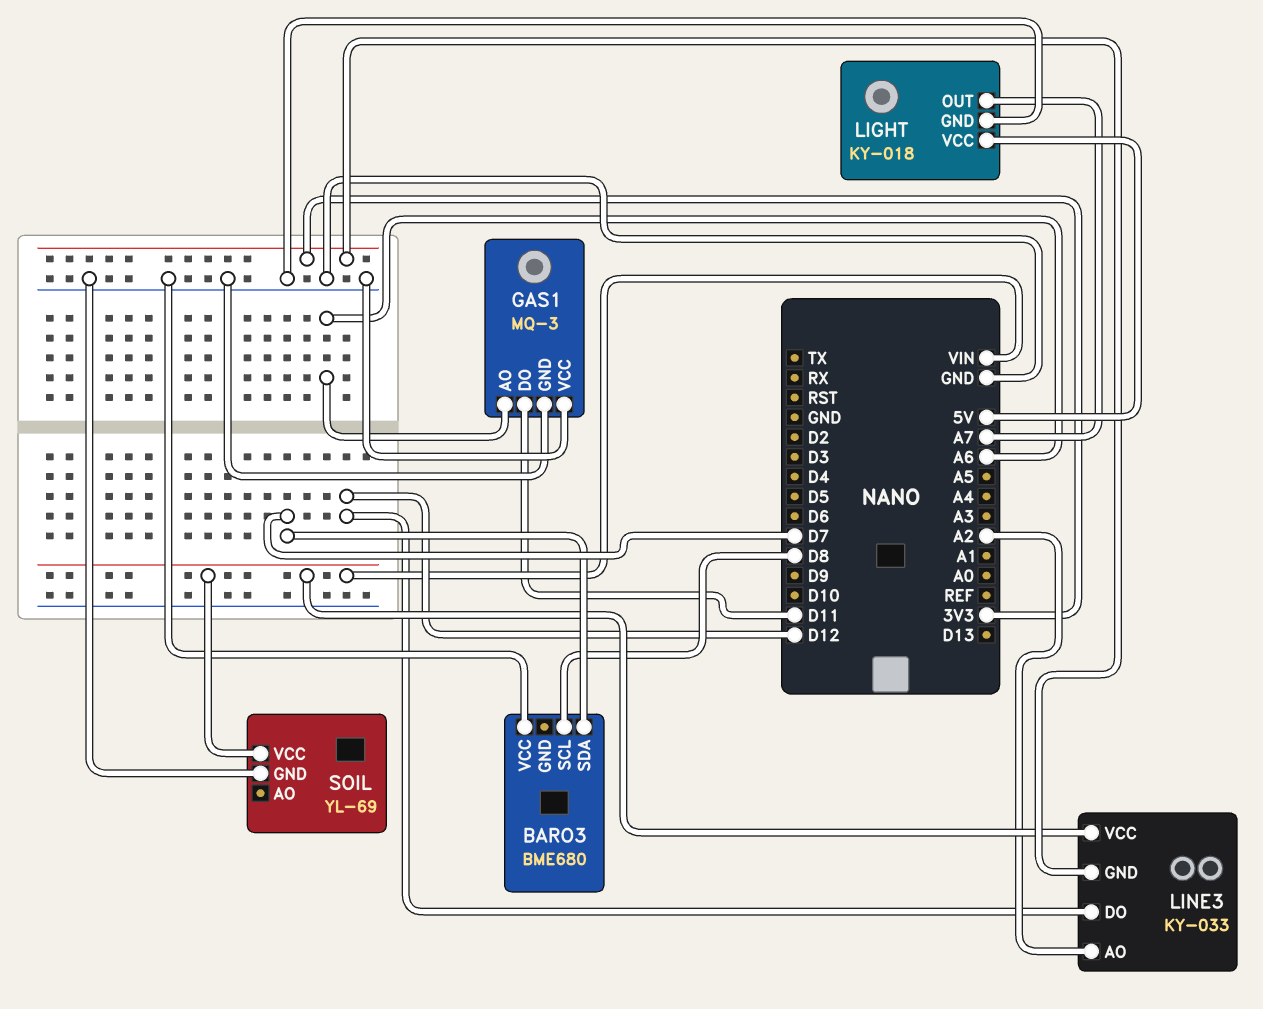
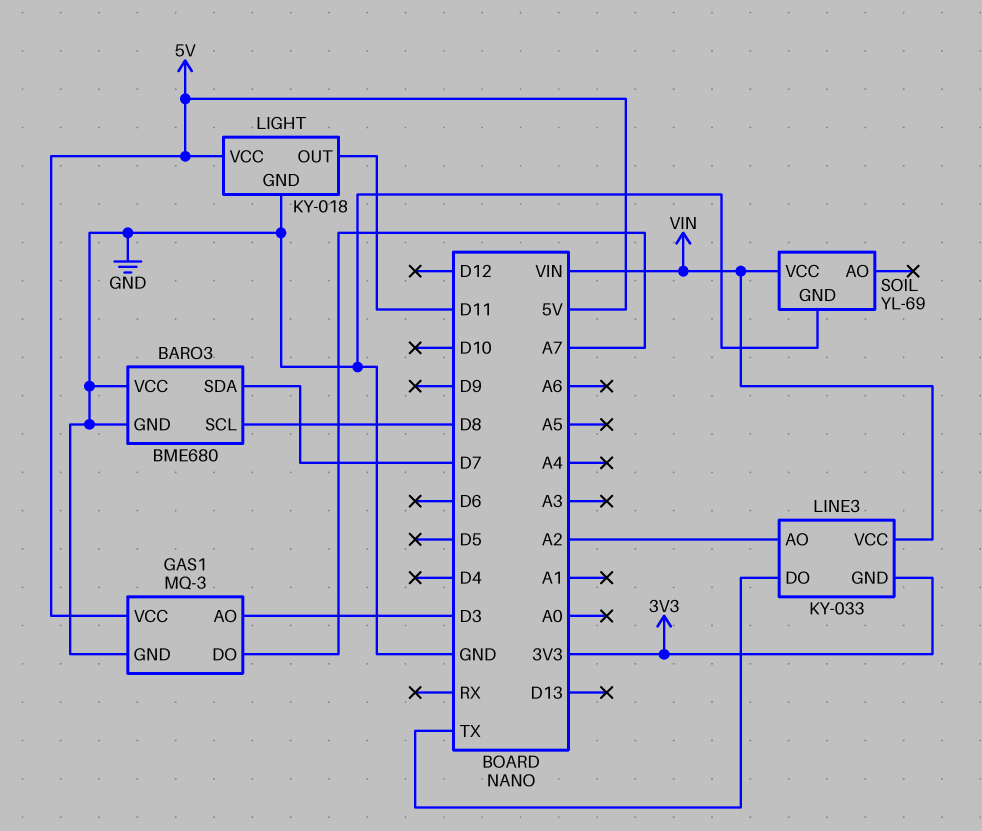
BARO3 pin GND: none -> GND
GAS1 pin AO: A6 -> D3
GAS1 pin DO: D11 -> A7
GAS1 pin VCC: GND -> 5V
LIGHT pin OUT: A7 -> D11
LINE3 pin DO: D12 -> TX

